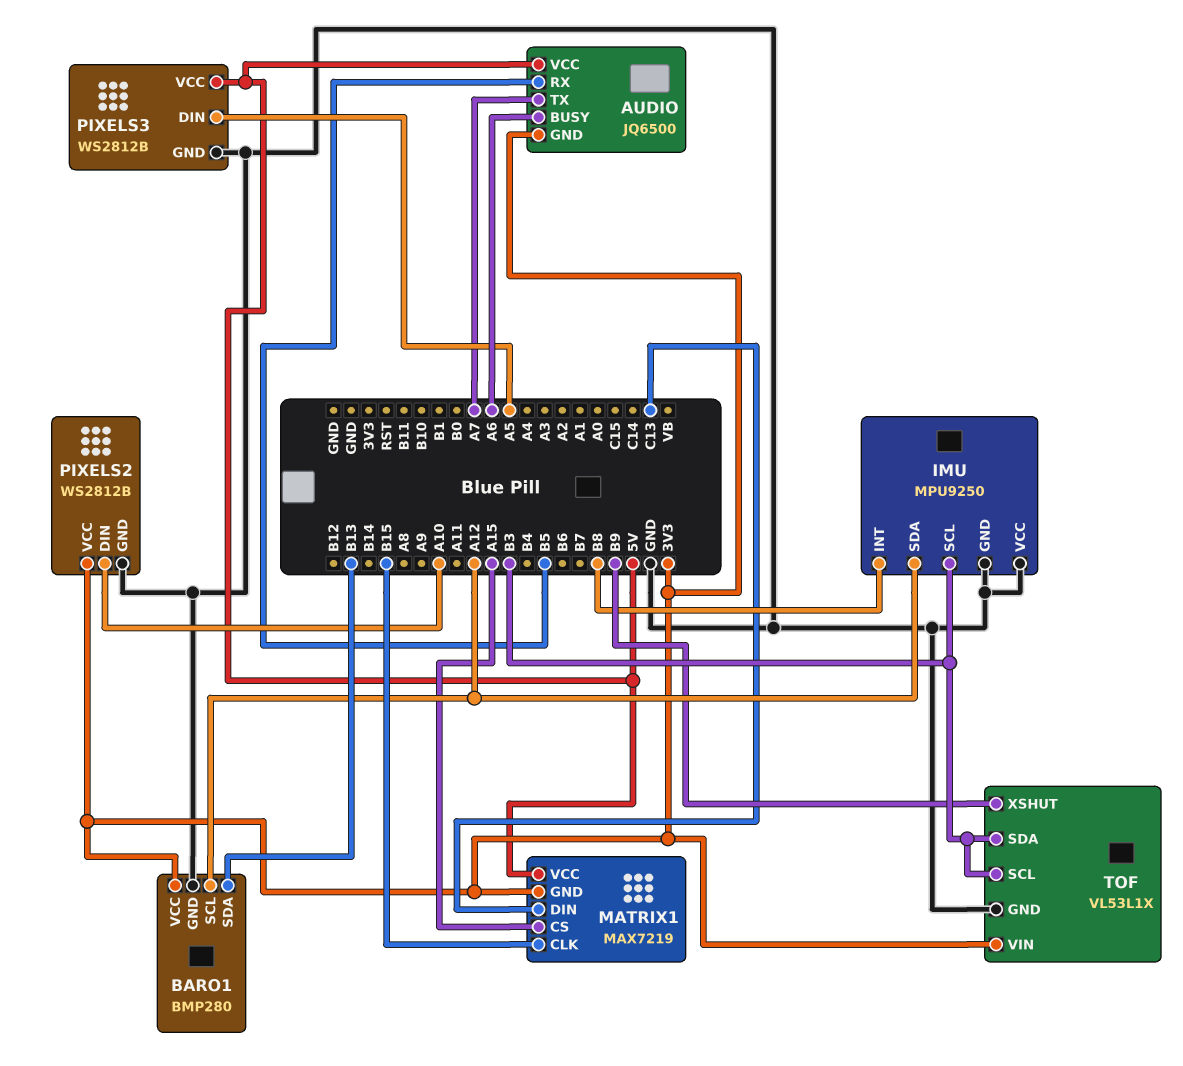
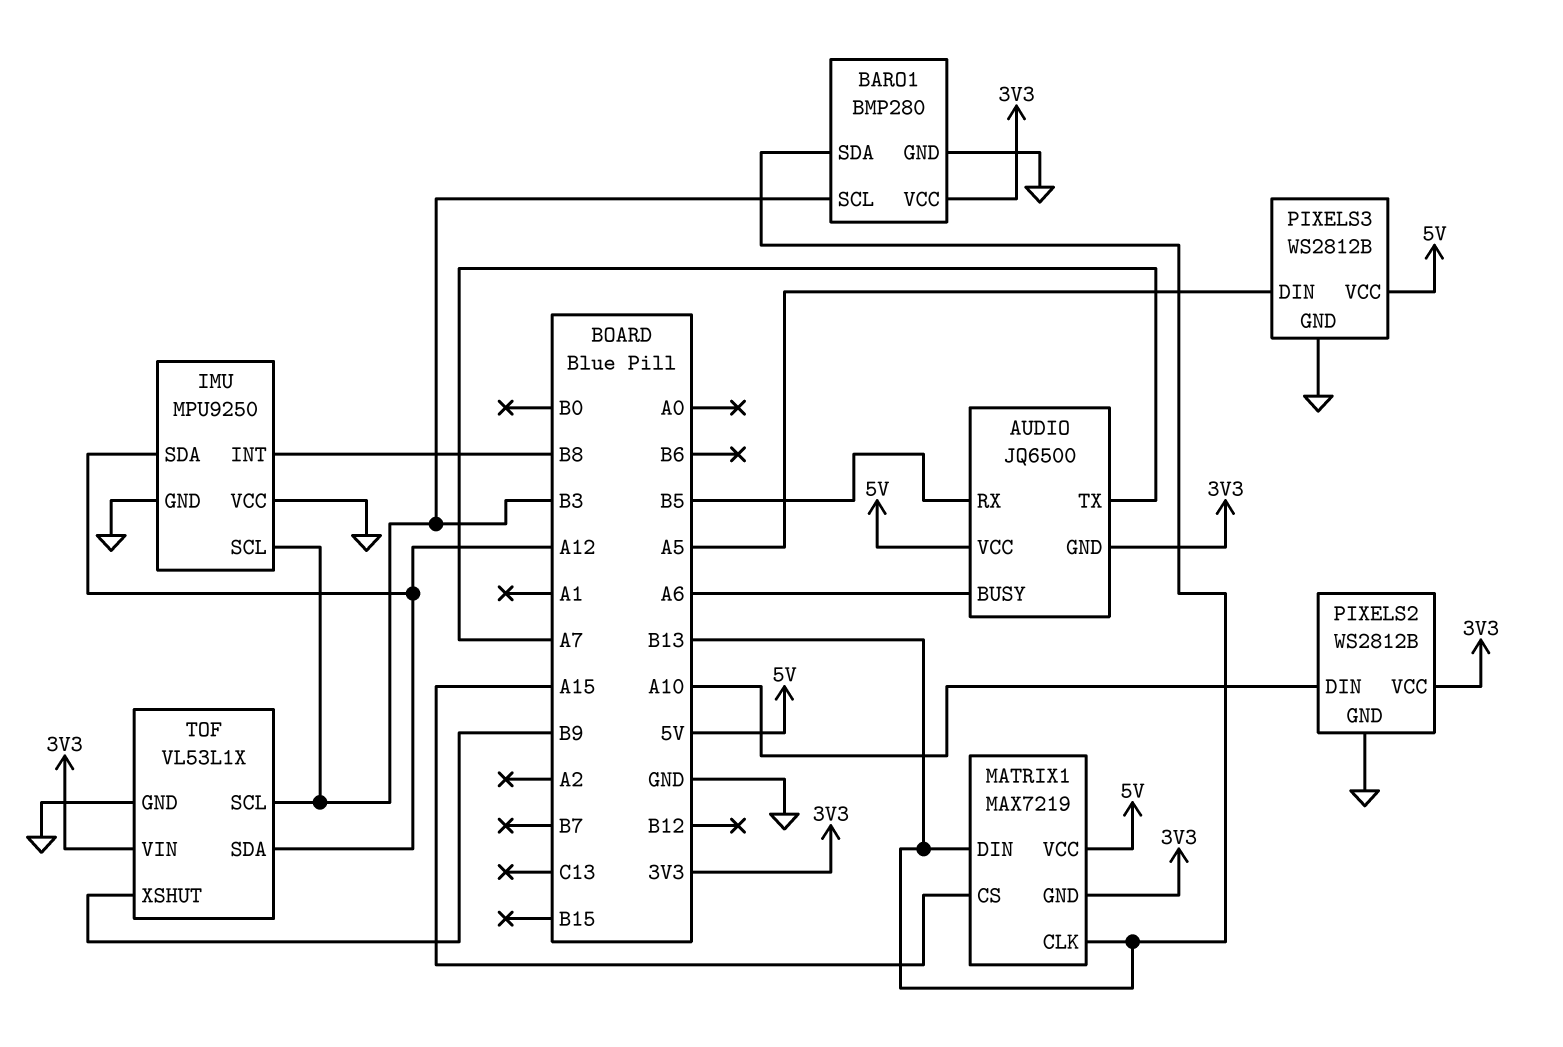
BARO1 pin SCL: A12 -> B3
MATRIX1 pin CLK: B15 -> B13
MATRIX1 pin DIN: C13 -> B13
TOF pin SDA: B3 -> A12

